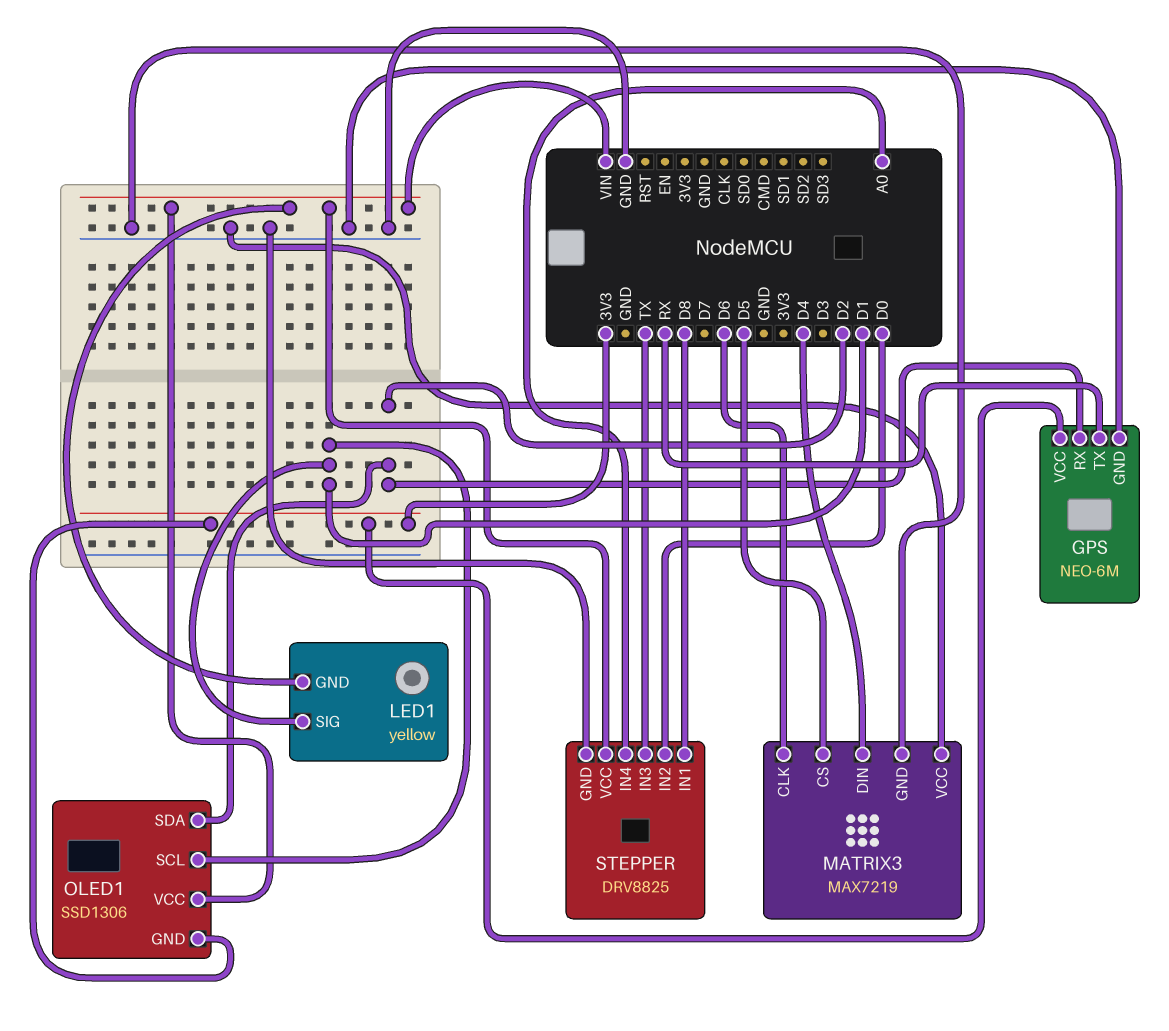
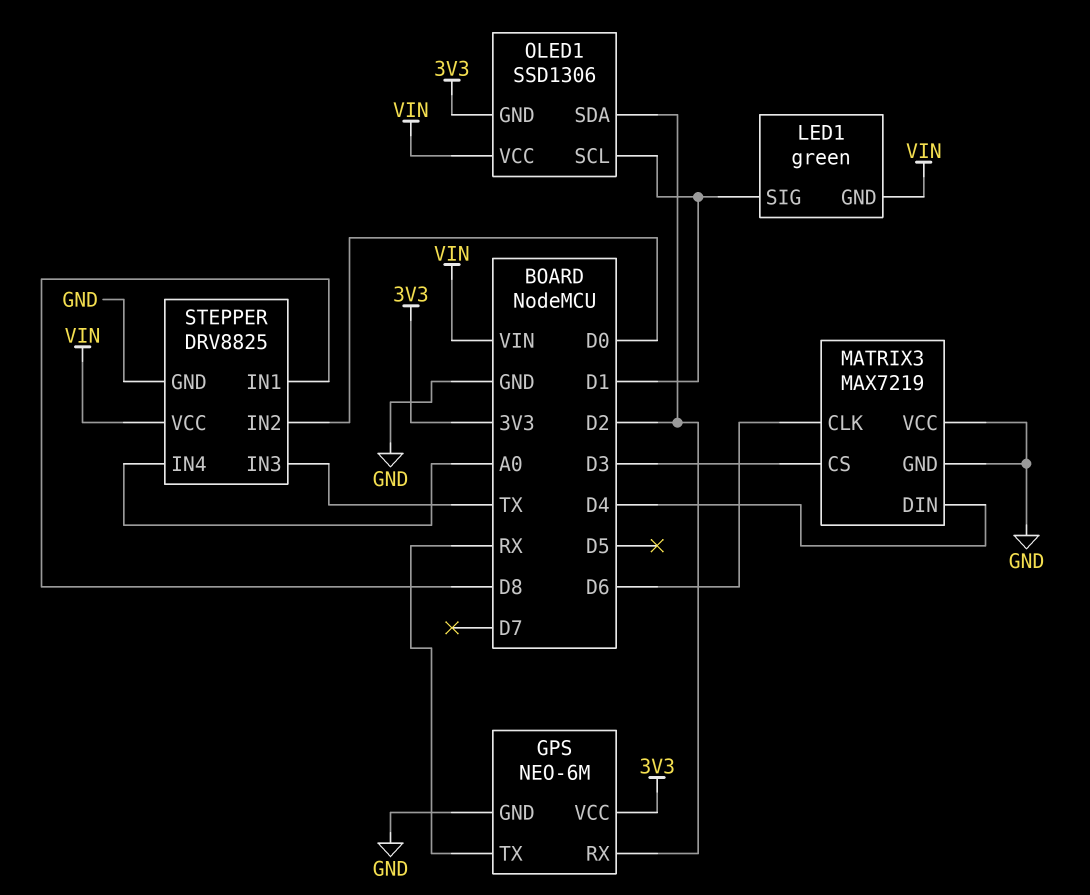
LED1: yellow -> green
MATRIX3 pin CS: D5 -> D3

